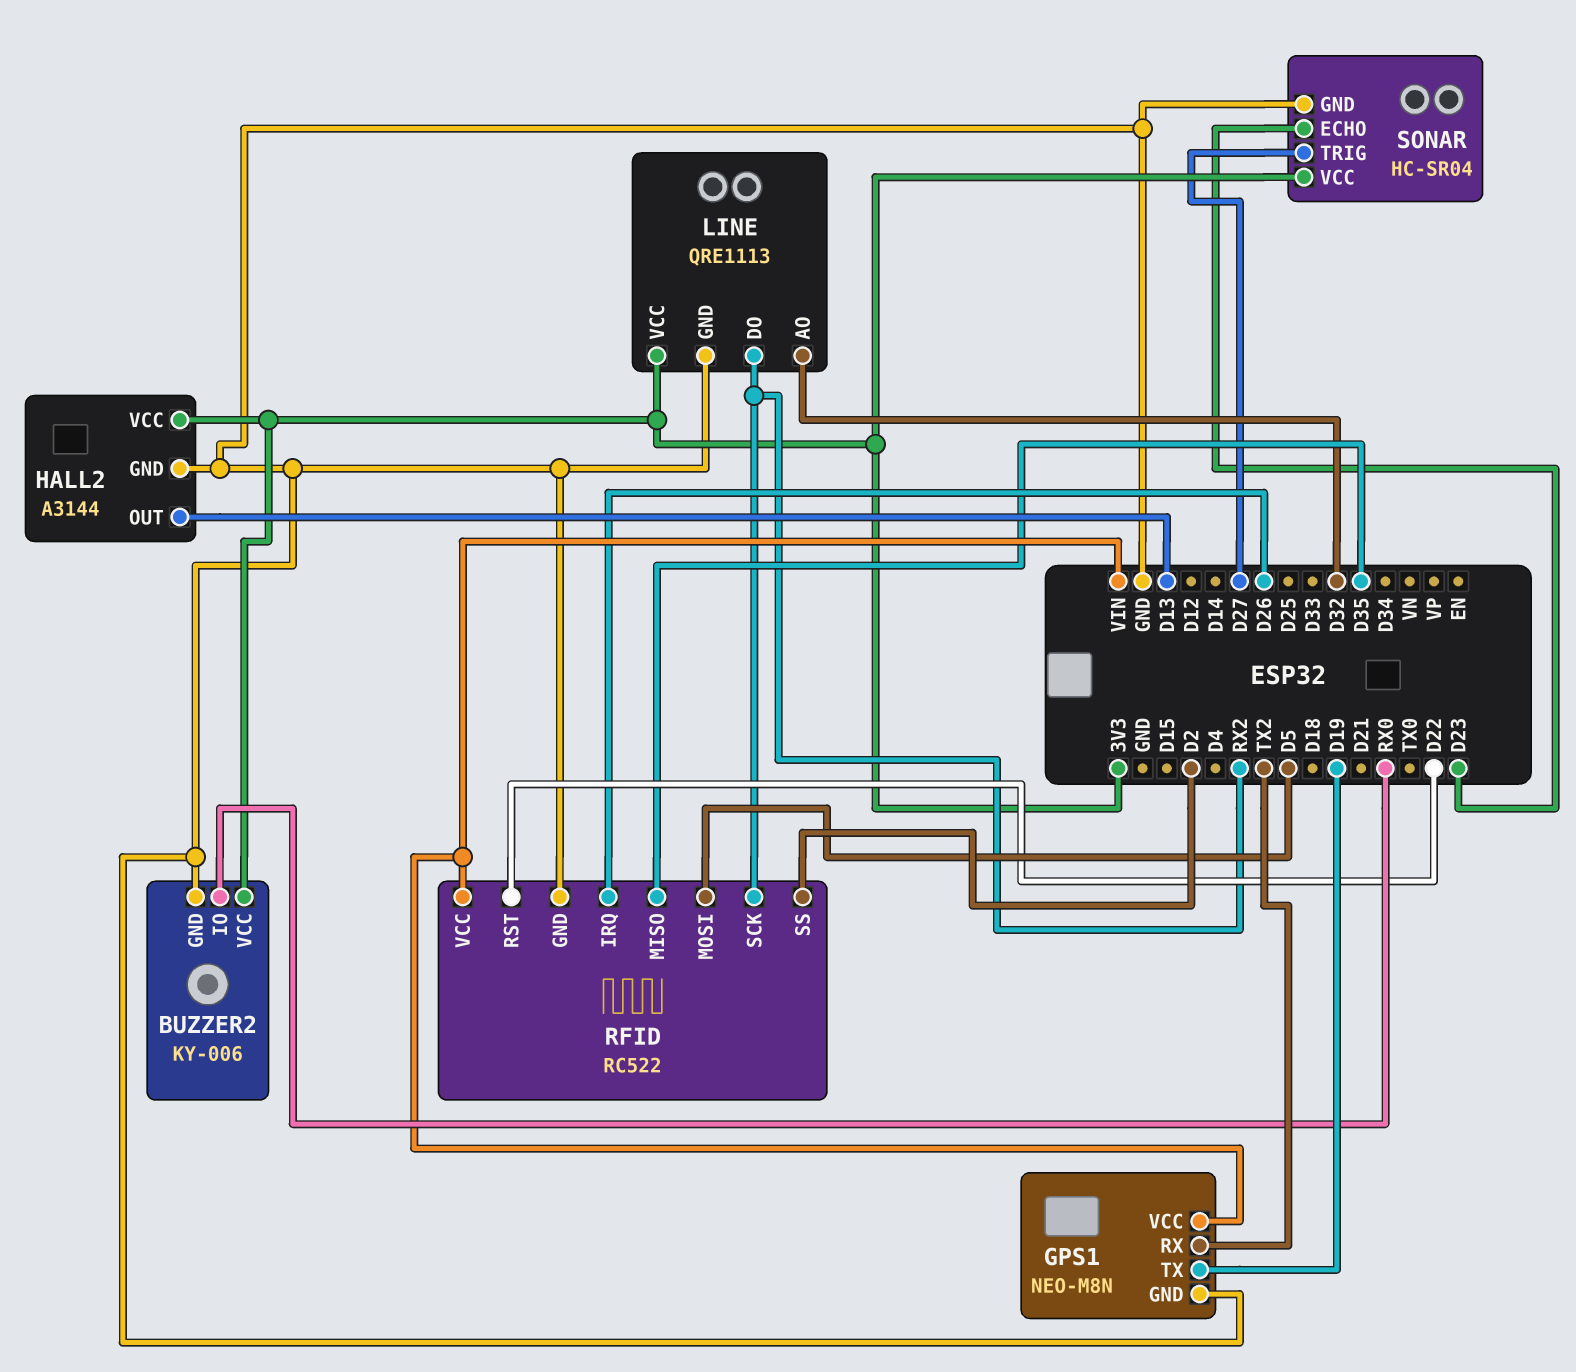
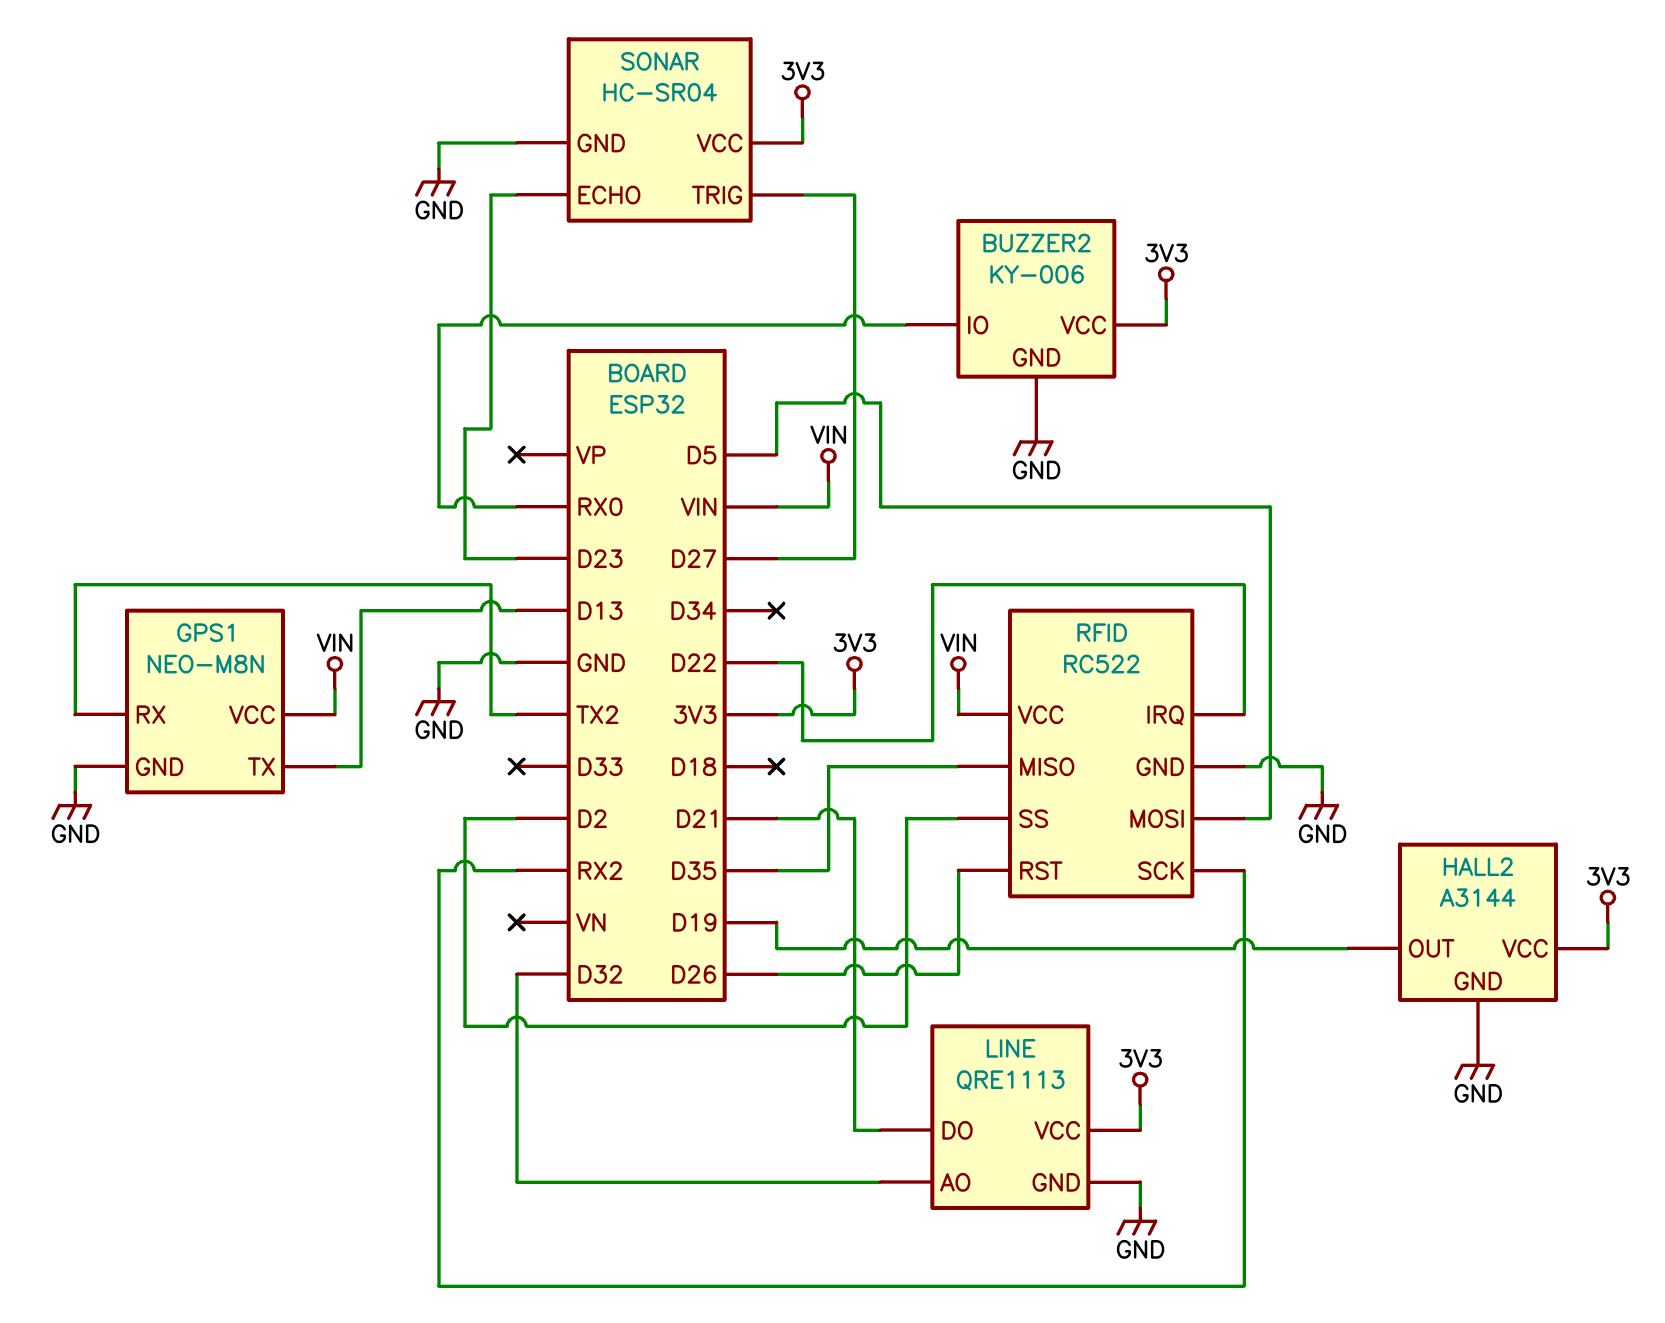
GPS1 pin TX: D19 -> D13
HALL2 pin OUT: D13 -> D19
LINE pin DO: RX2 -> D21
RFID pin IRQ: D26 -> D22
RFID pin RST: D22 -> D26

